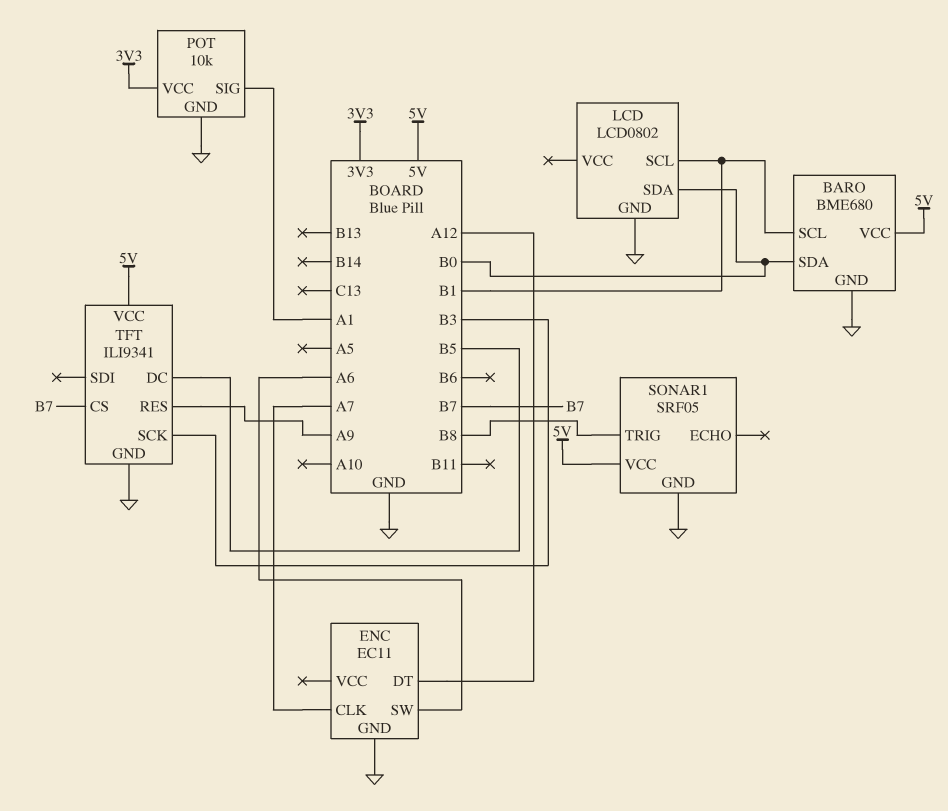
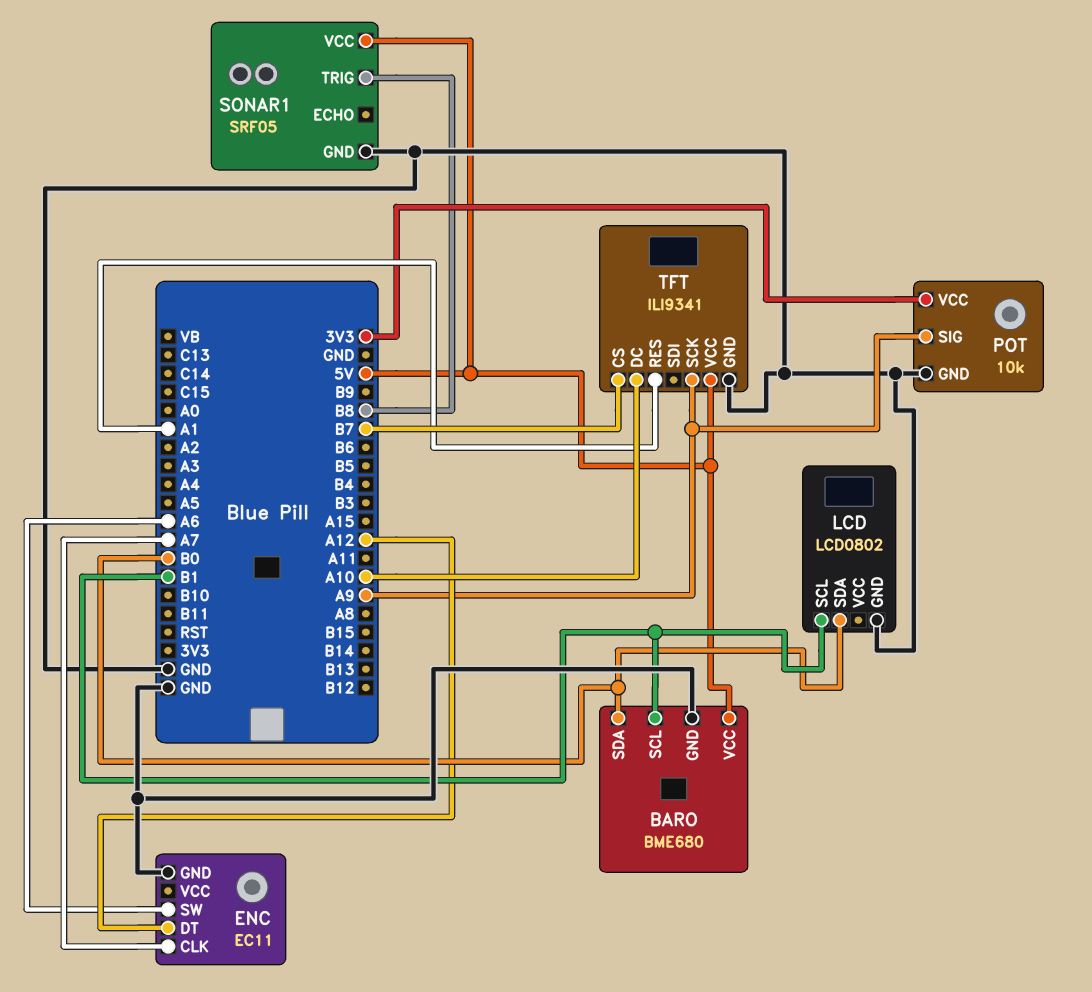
POT pin SIG: A1 -> A9
TFT pin DC: B5 -> A10
TFT pin RES: A9 -> A1
TFT pin SCK: B3 -> A9

